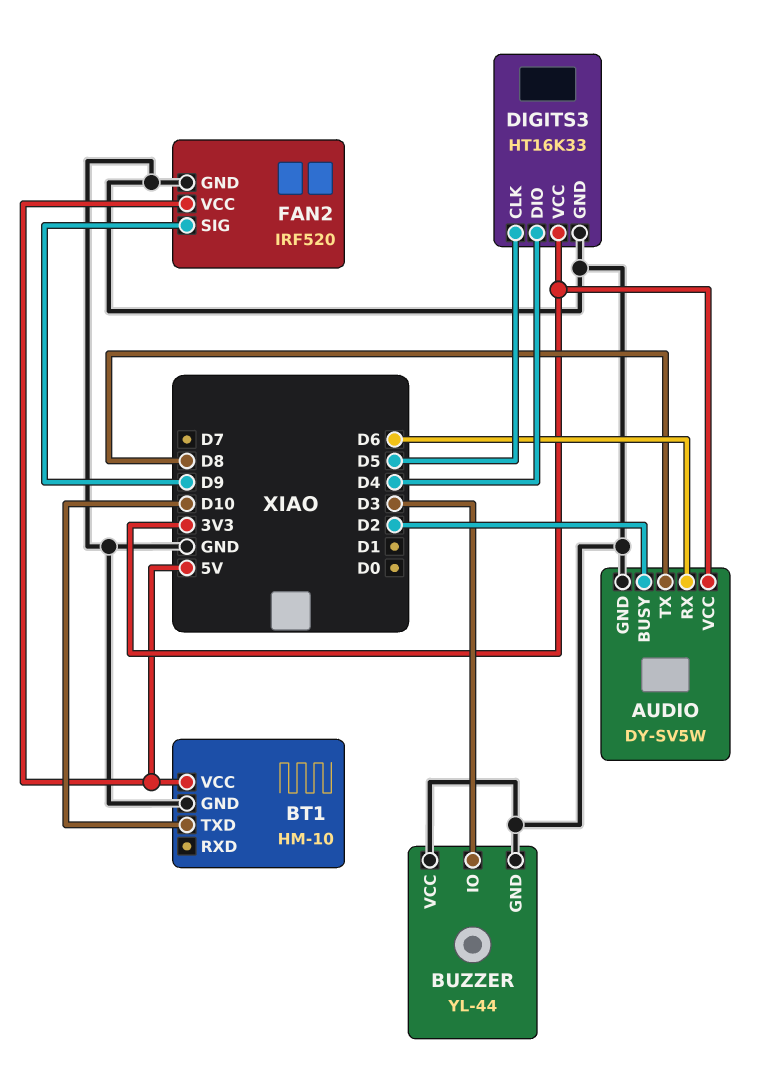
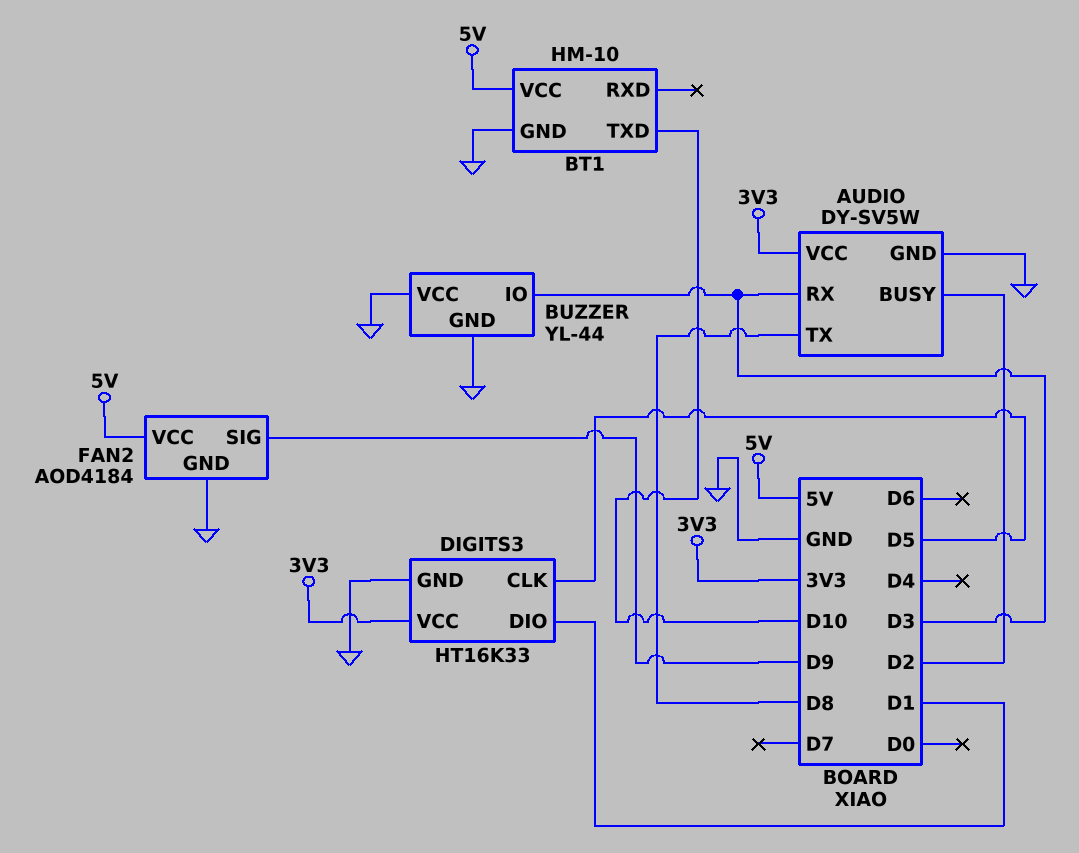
AUDIO pin RX: D6 -> D3
DIGITS3 pin DIO: D4 -> D1
FAN2: IRF520 -> AOD4184

